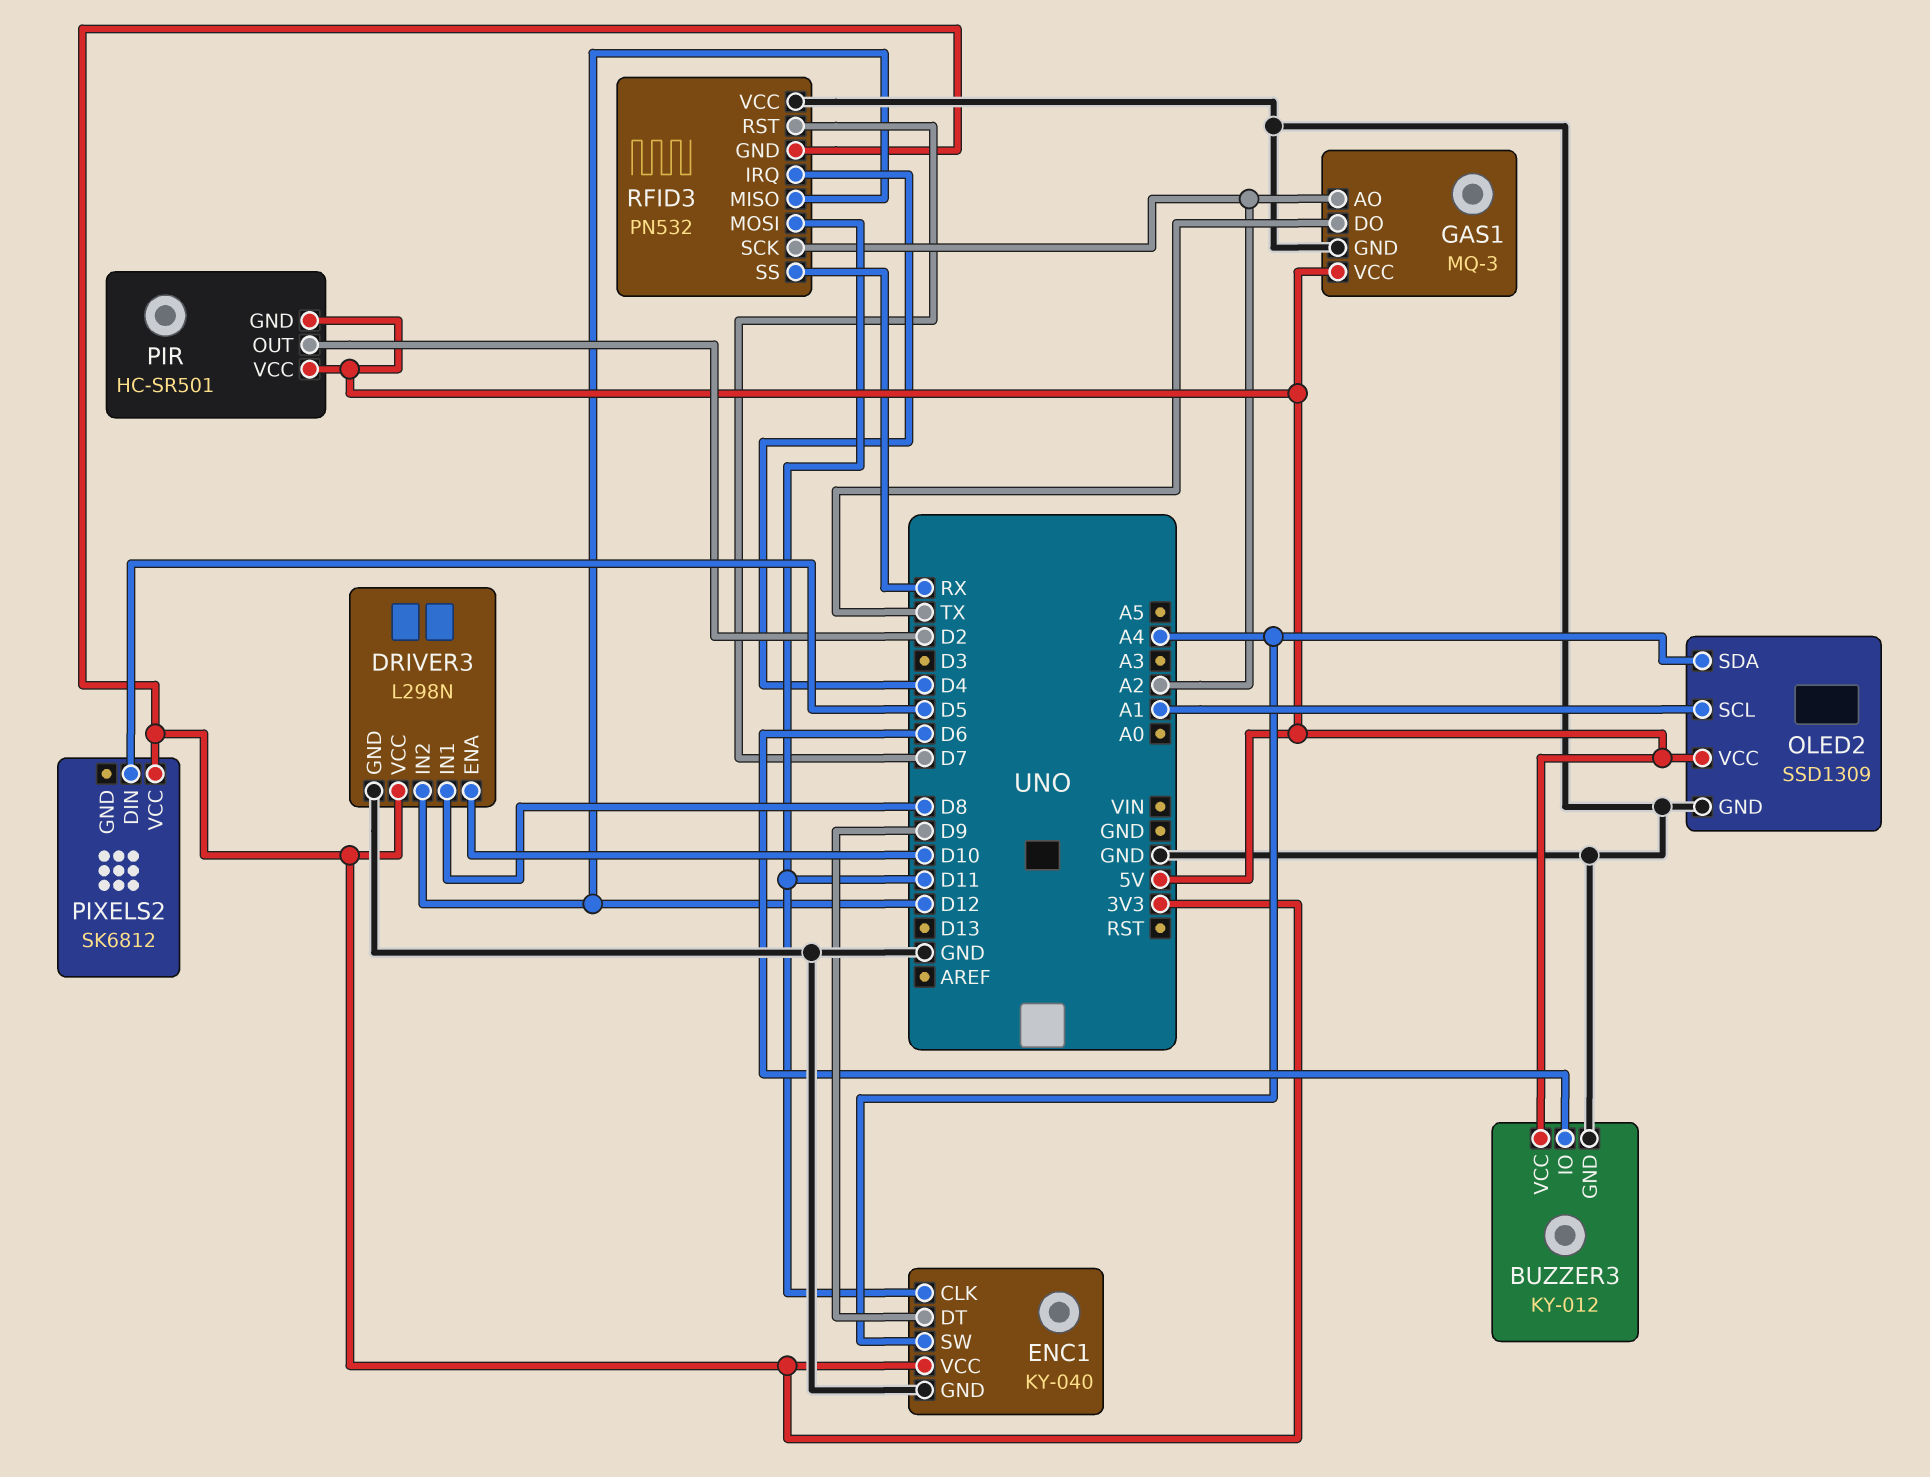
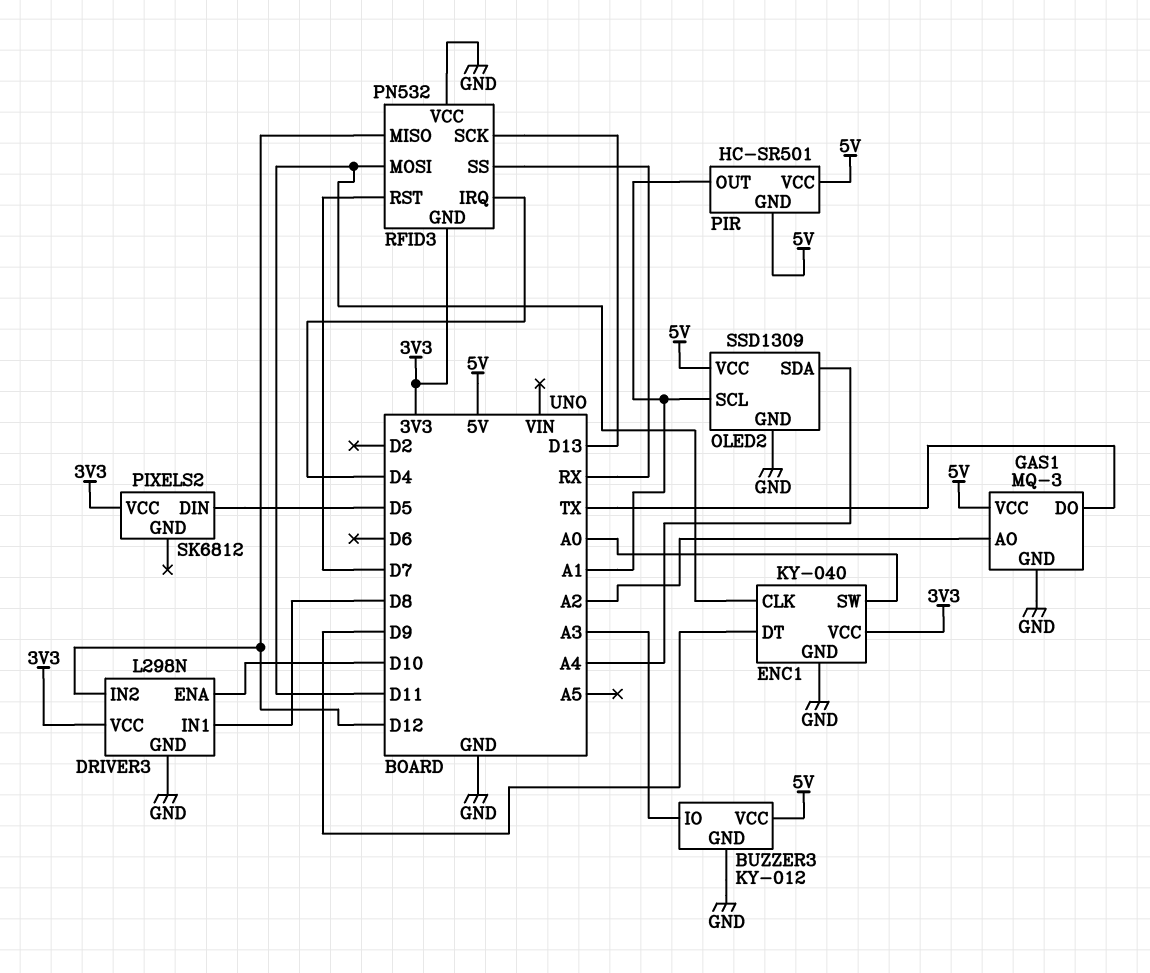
BUZZER3 pin IO: D6 -> A3
ENC1 pin SW: A4 -> A0
PIR pin OUT: D2 -> A1
RFID3 pin SCK: A2 -> D13

